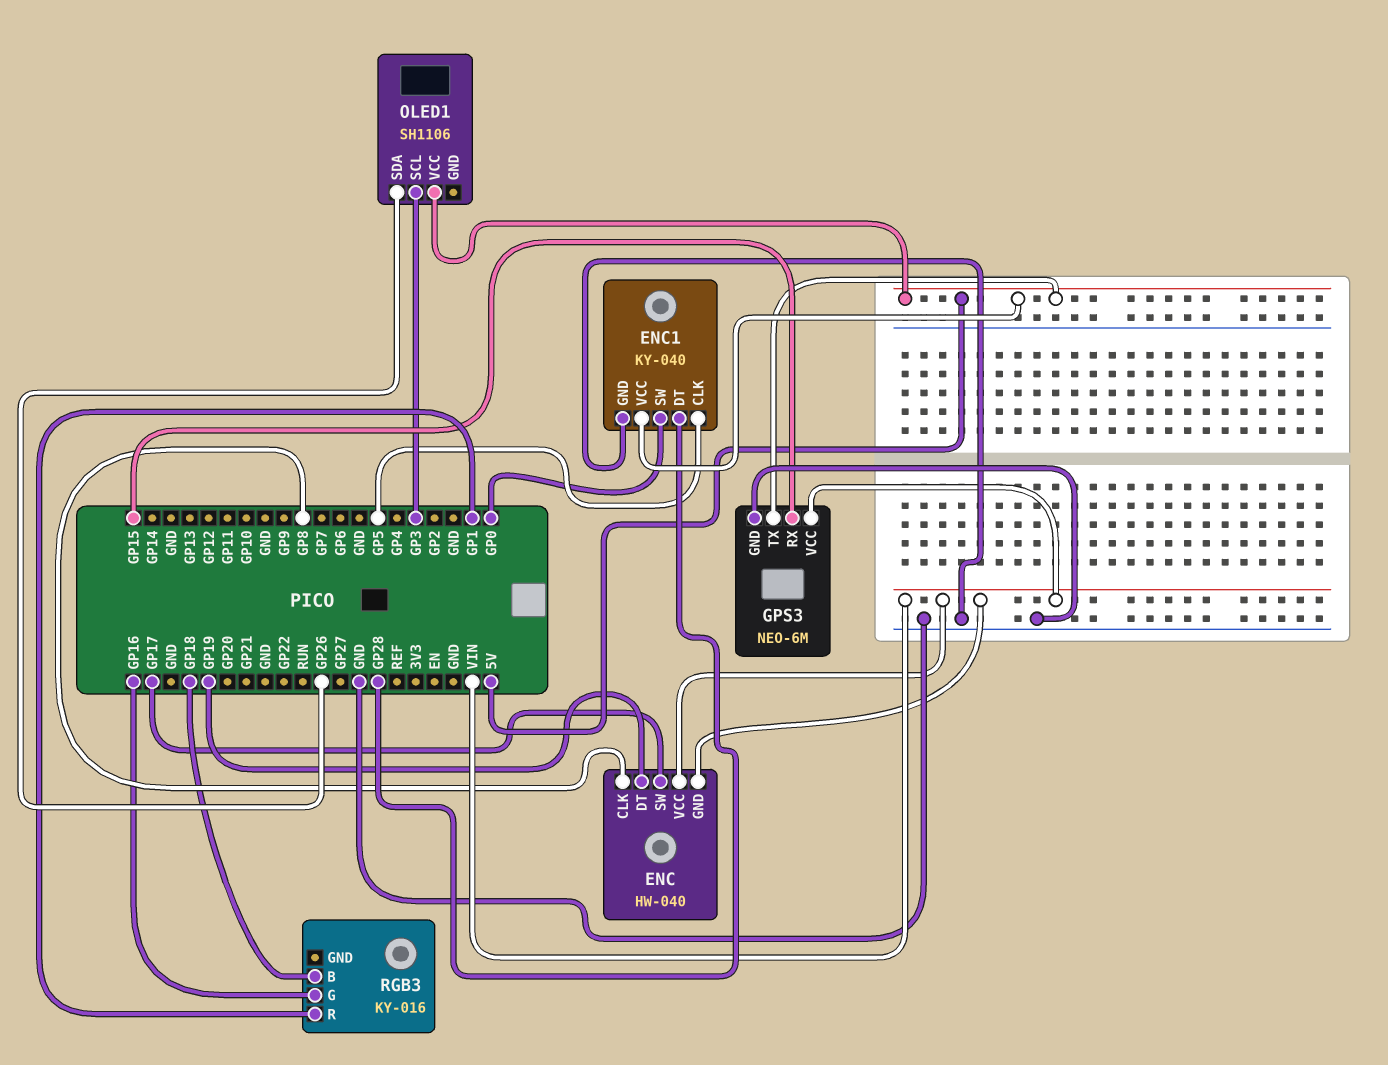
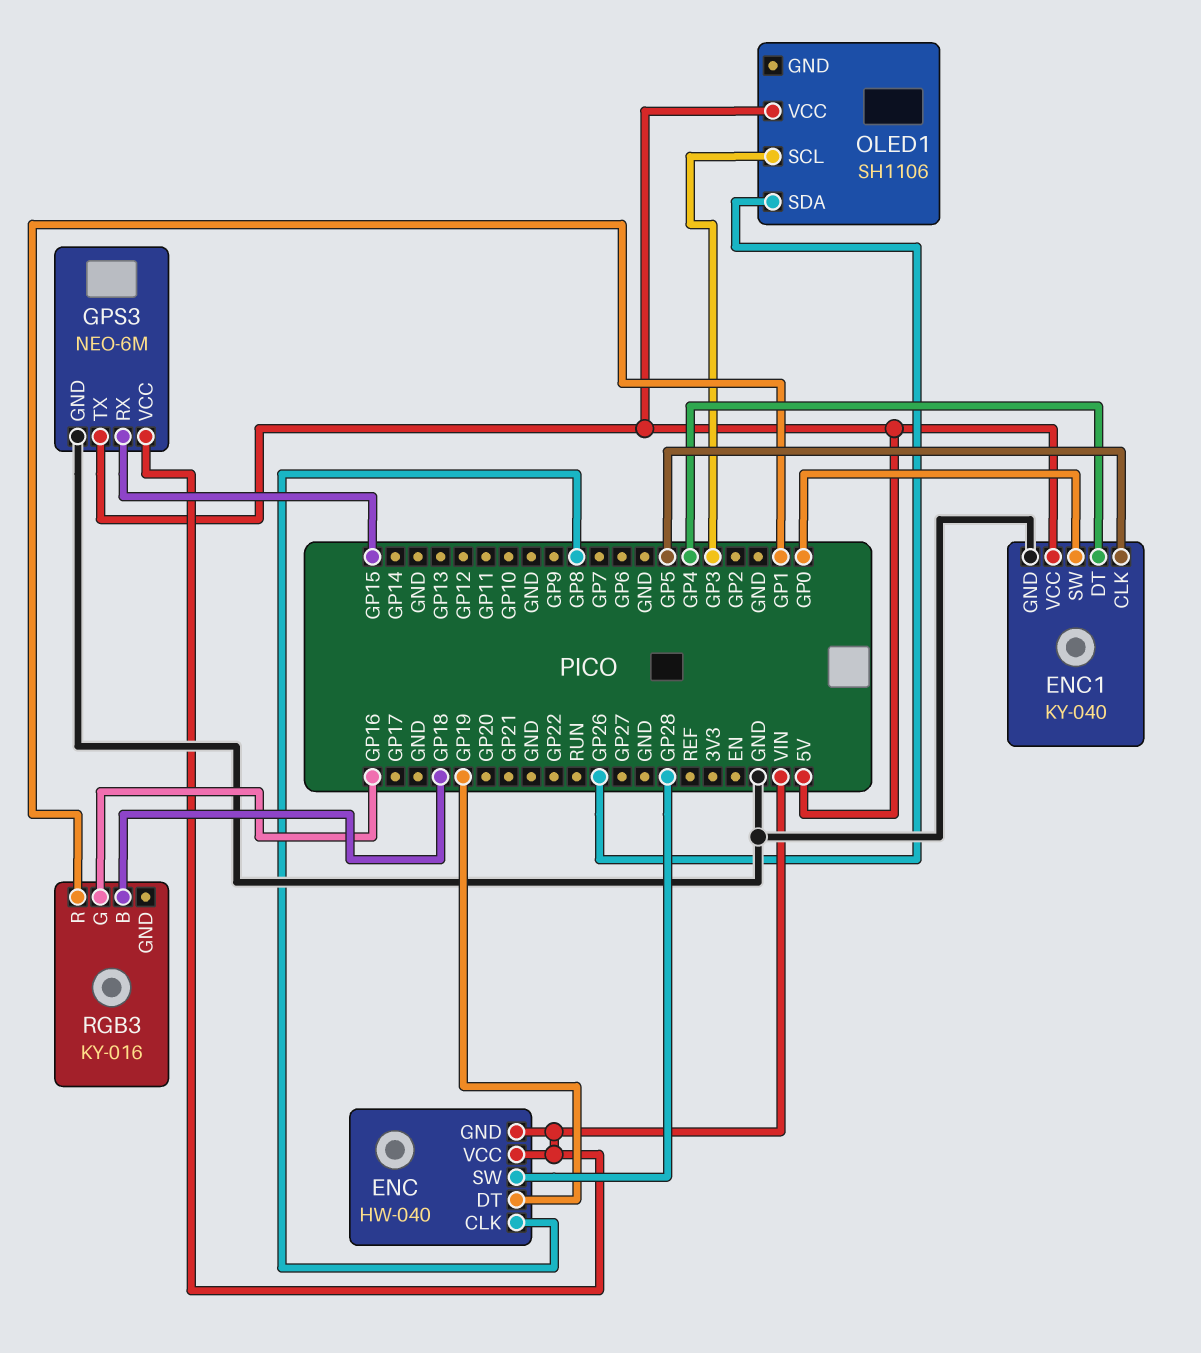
ENC pin SW: GP17 -> GP28
ENC1 pin DT: GP28 -> GP4

